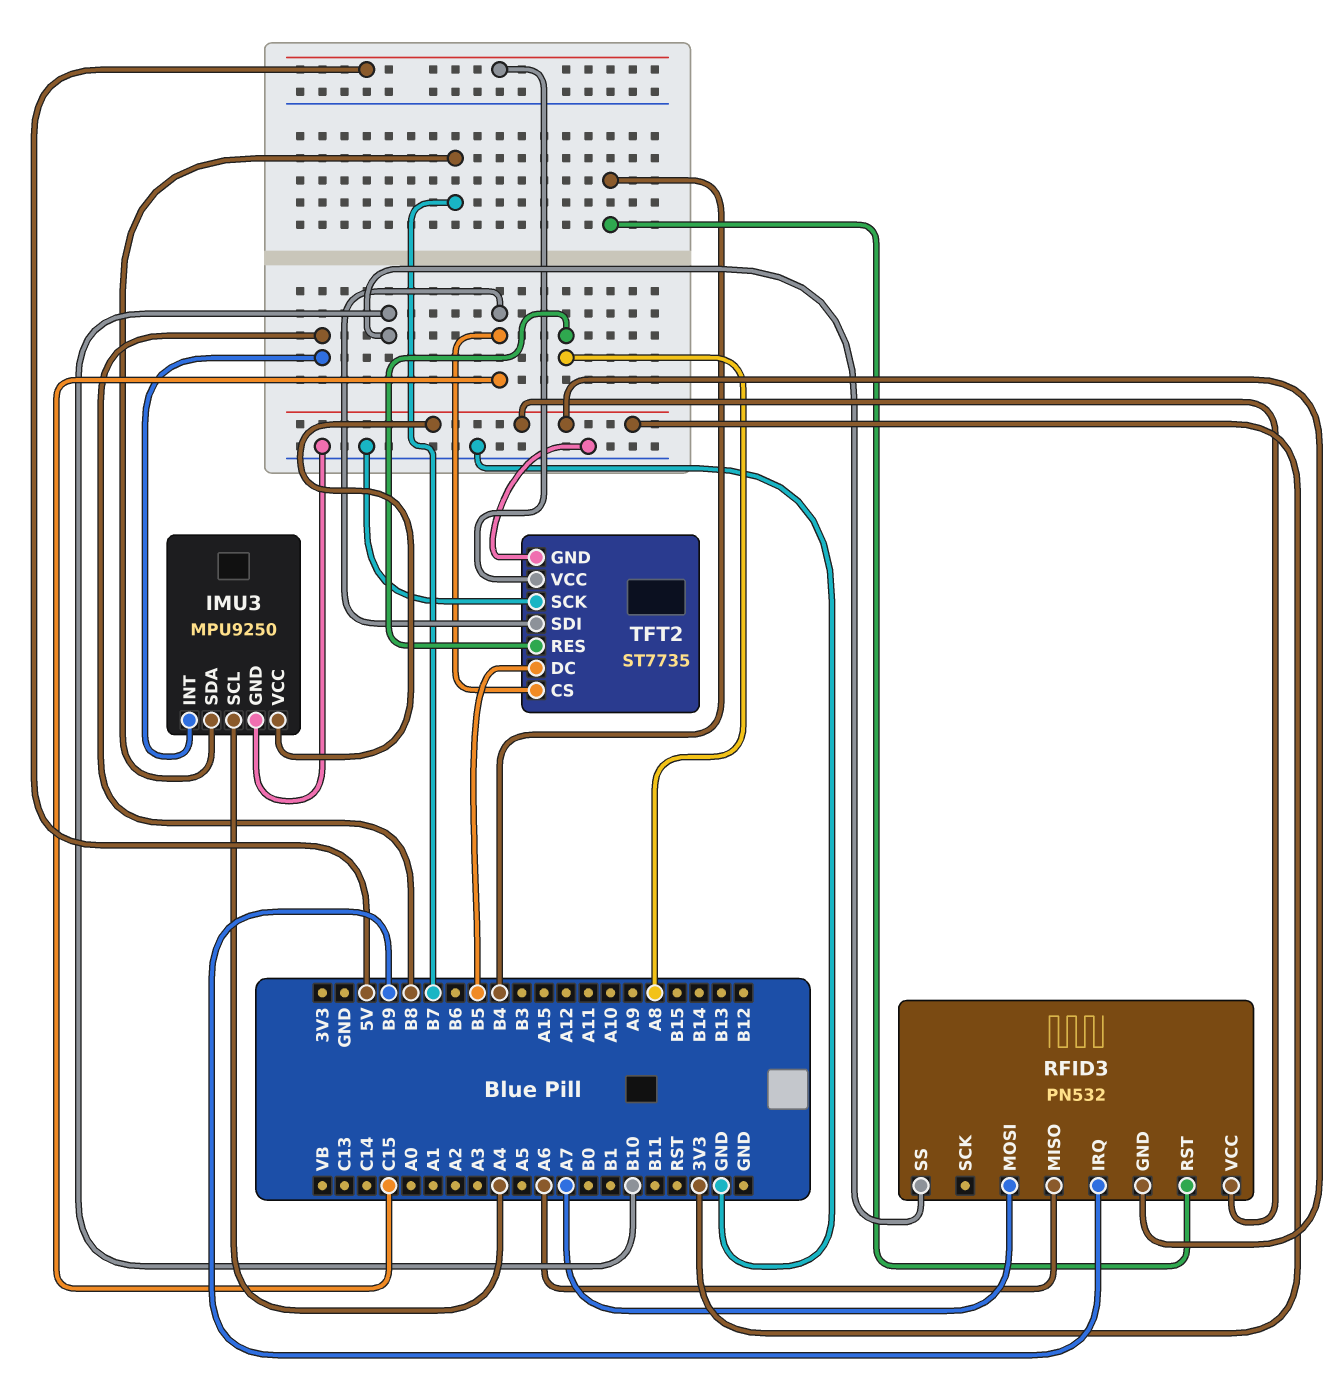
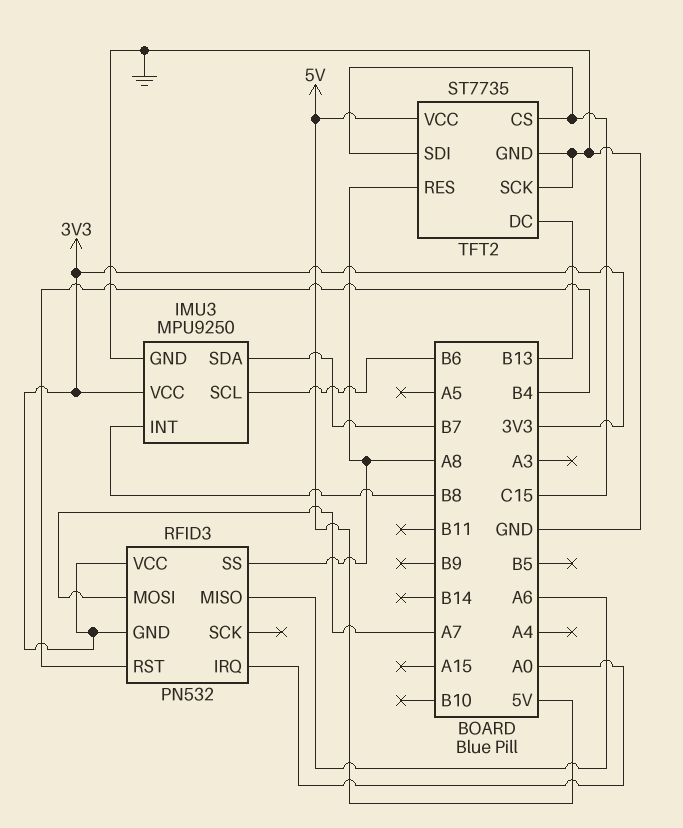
IMU3 pin SCL: A4 -> B6
RFID3 pin IRQ: B9 -> A0
RFID3 pin SS: B10 -> A8
TFT2 pin DC: B5 -> B13

